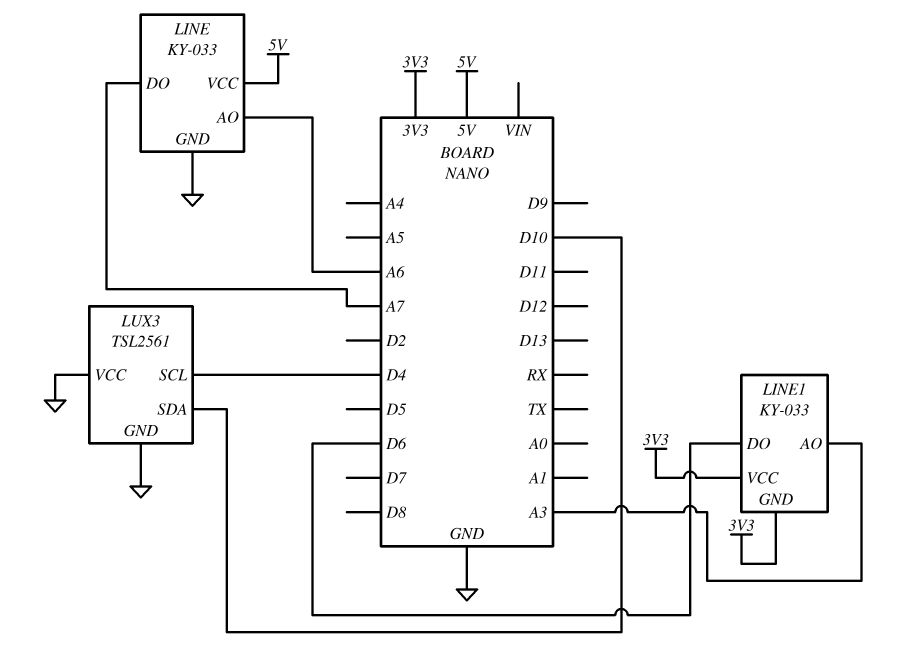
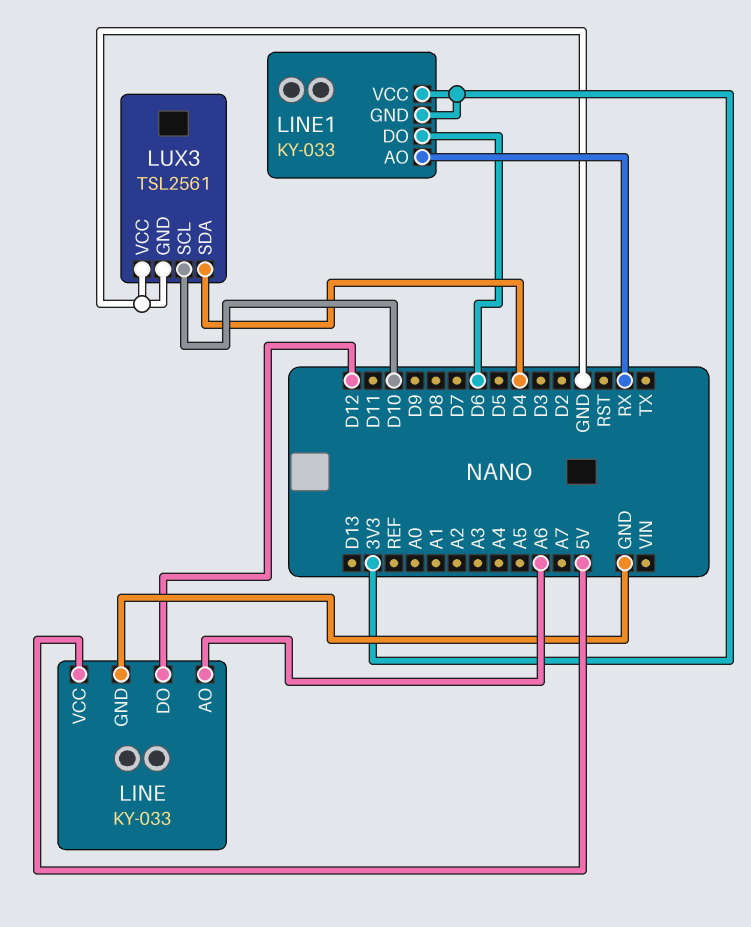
LINE pin DO: A7 -> D12
LINE1 pin AO: A3 -> RX
LUX3 pin SCL: D4 -> D10
LUX3 pin SDA: D10 -> D4

